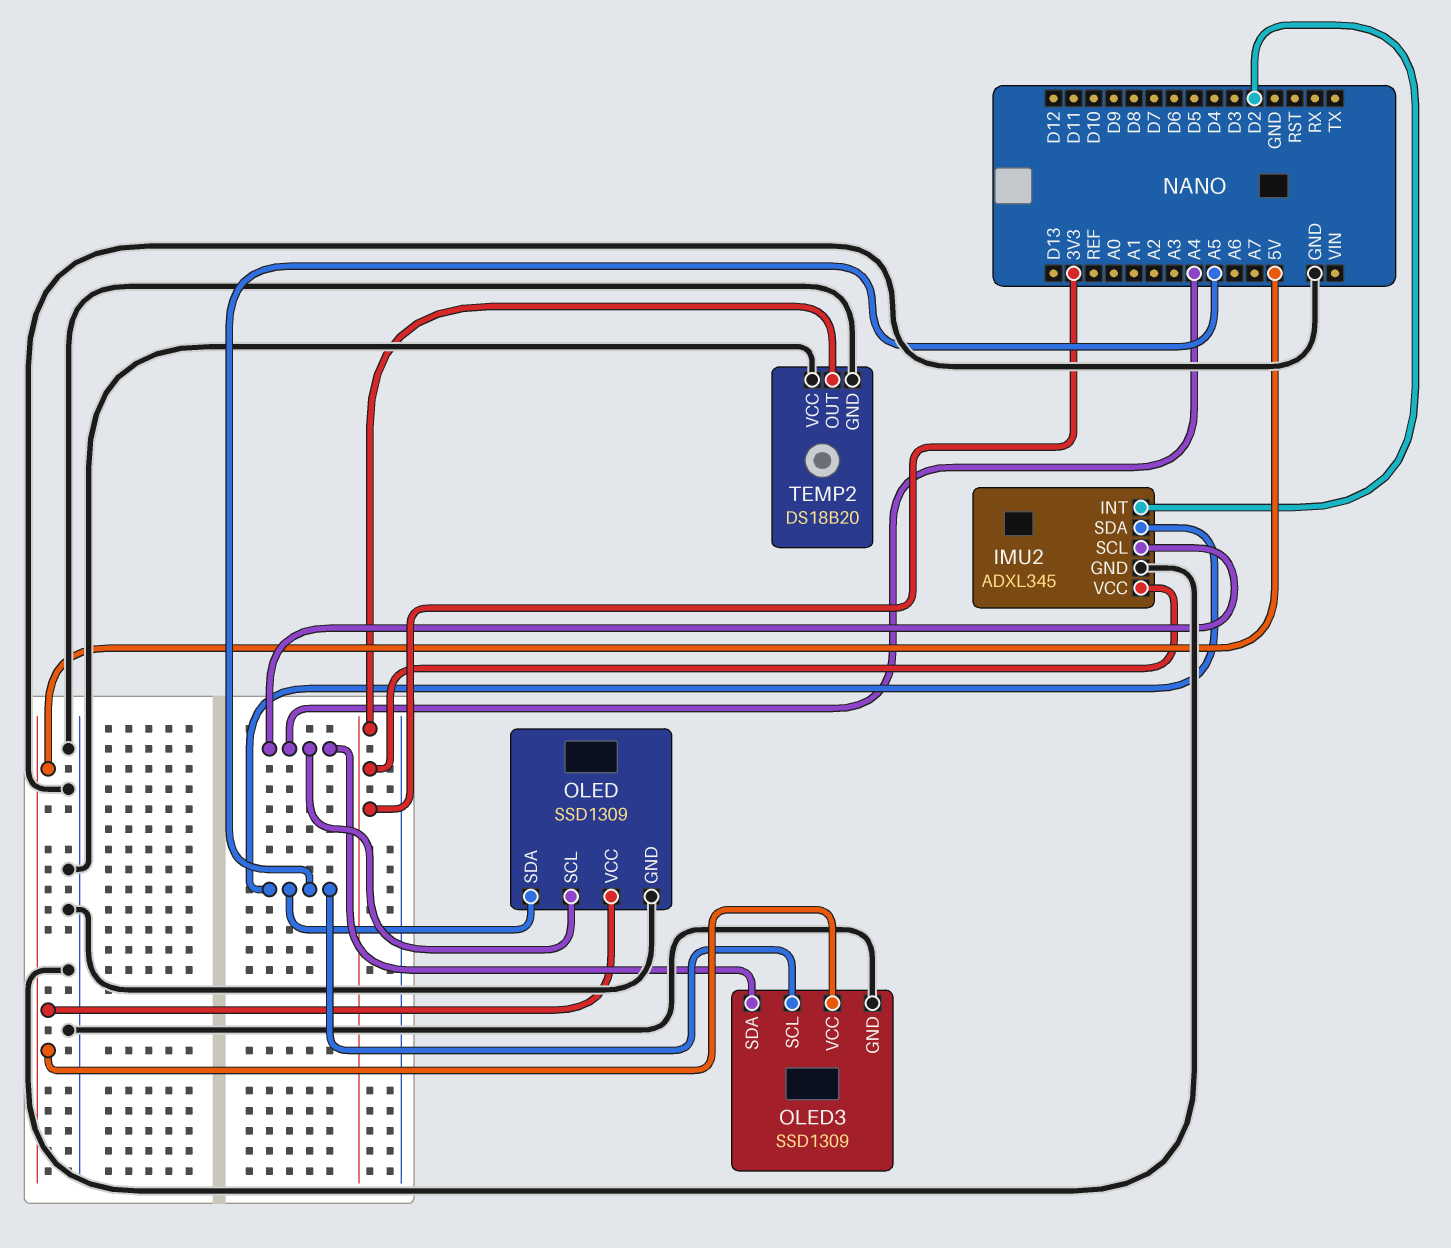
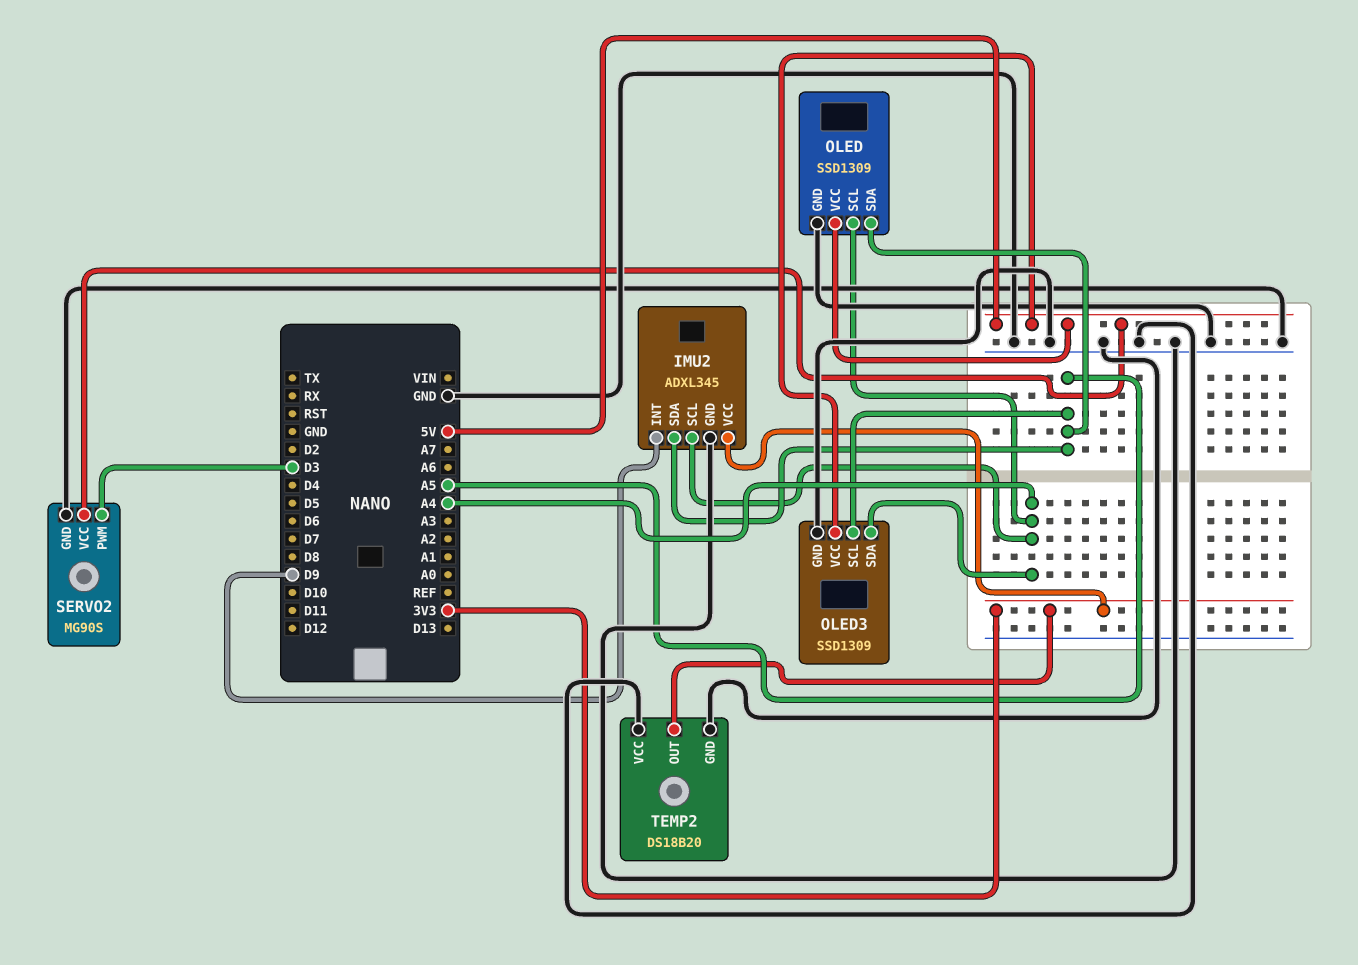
IMU2 pin INT: D2 -> D9
SERVO2: none -> MG90S
SERVO2 pin GND: none -> GND
SERVO2 pin PWM: none -> D3
SERVO2 pin VCC: none -> 5V

